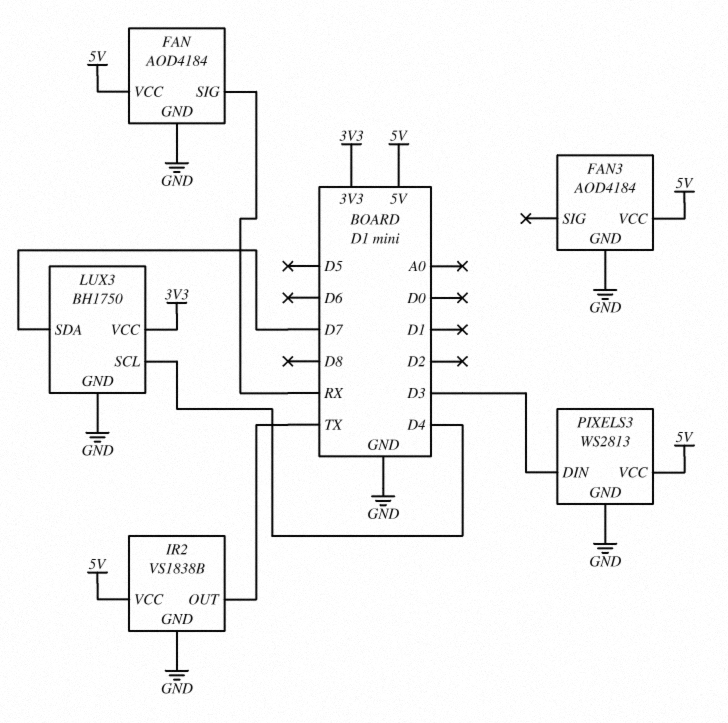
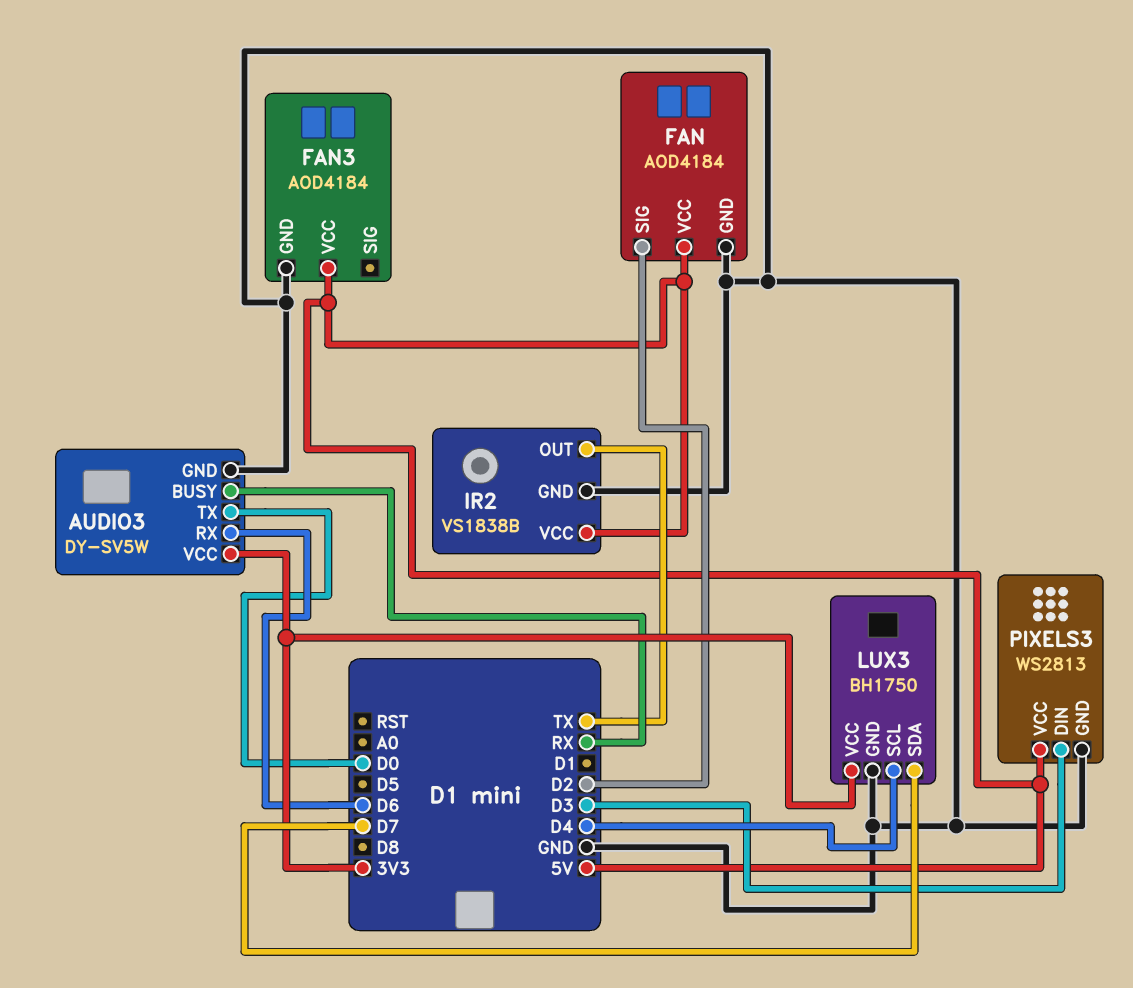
AUDIO3: none -> DY-SV5W
AUDIO3 pin BUSY: none -> RX
AUDIO3 pin GND: none -> GND
AUDIO3 pin RX: none -> D6
AUDIO3 pin TX: none -> D0
AUDIO3 pin VCC: none -> 3V3
FAN pin SIG: RX -> D2

